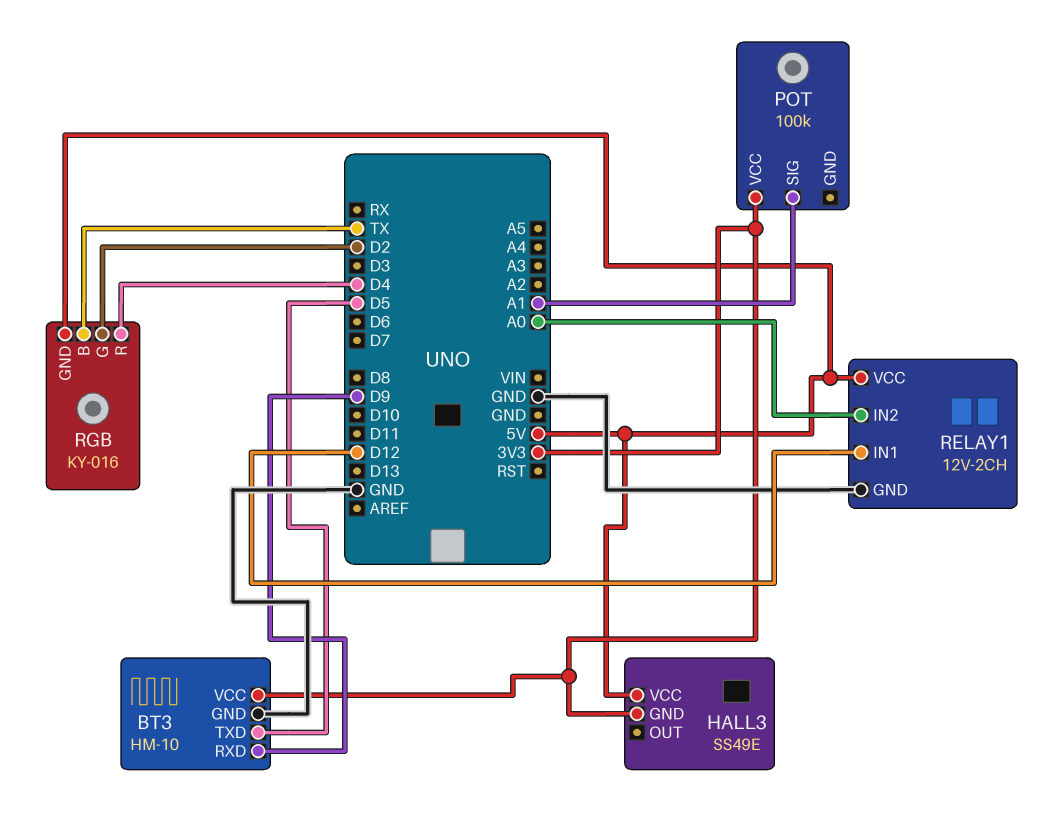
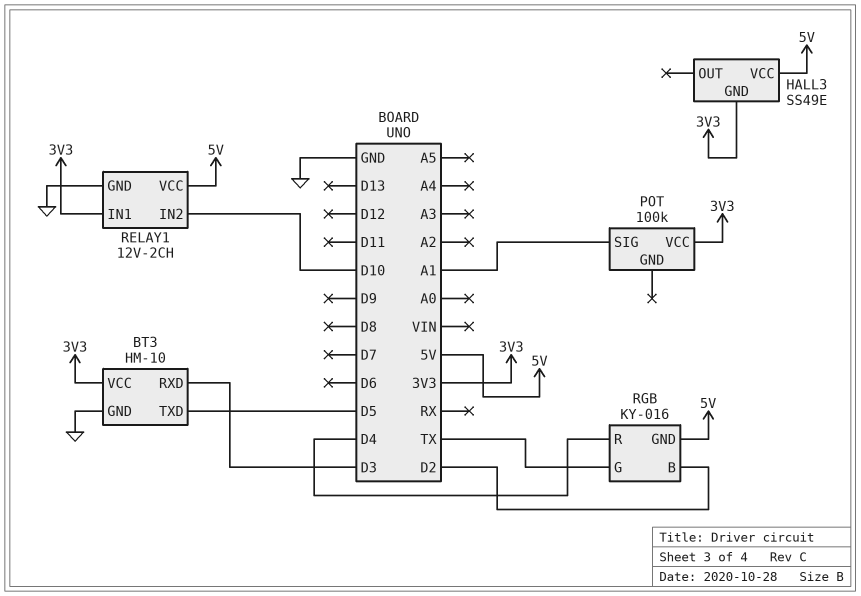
BT3 pin RXD: D9 -> D3
RELAY1 pin IN1: D12 -> 3V3
RELAY1 pin IN2: A0 -> D10
RGB pin B: TX -> D2
RGB pin G: D2 -> TX

